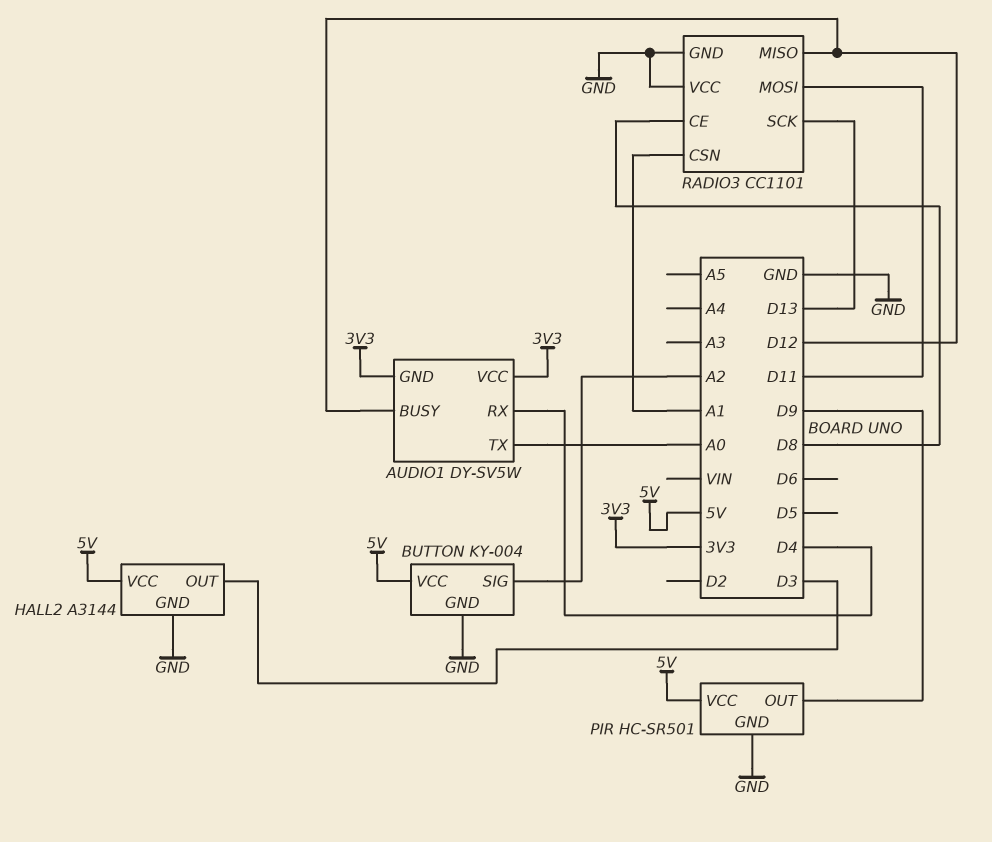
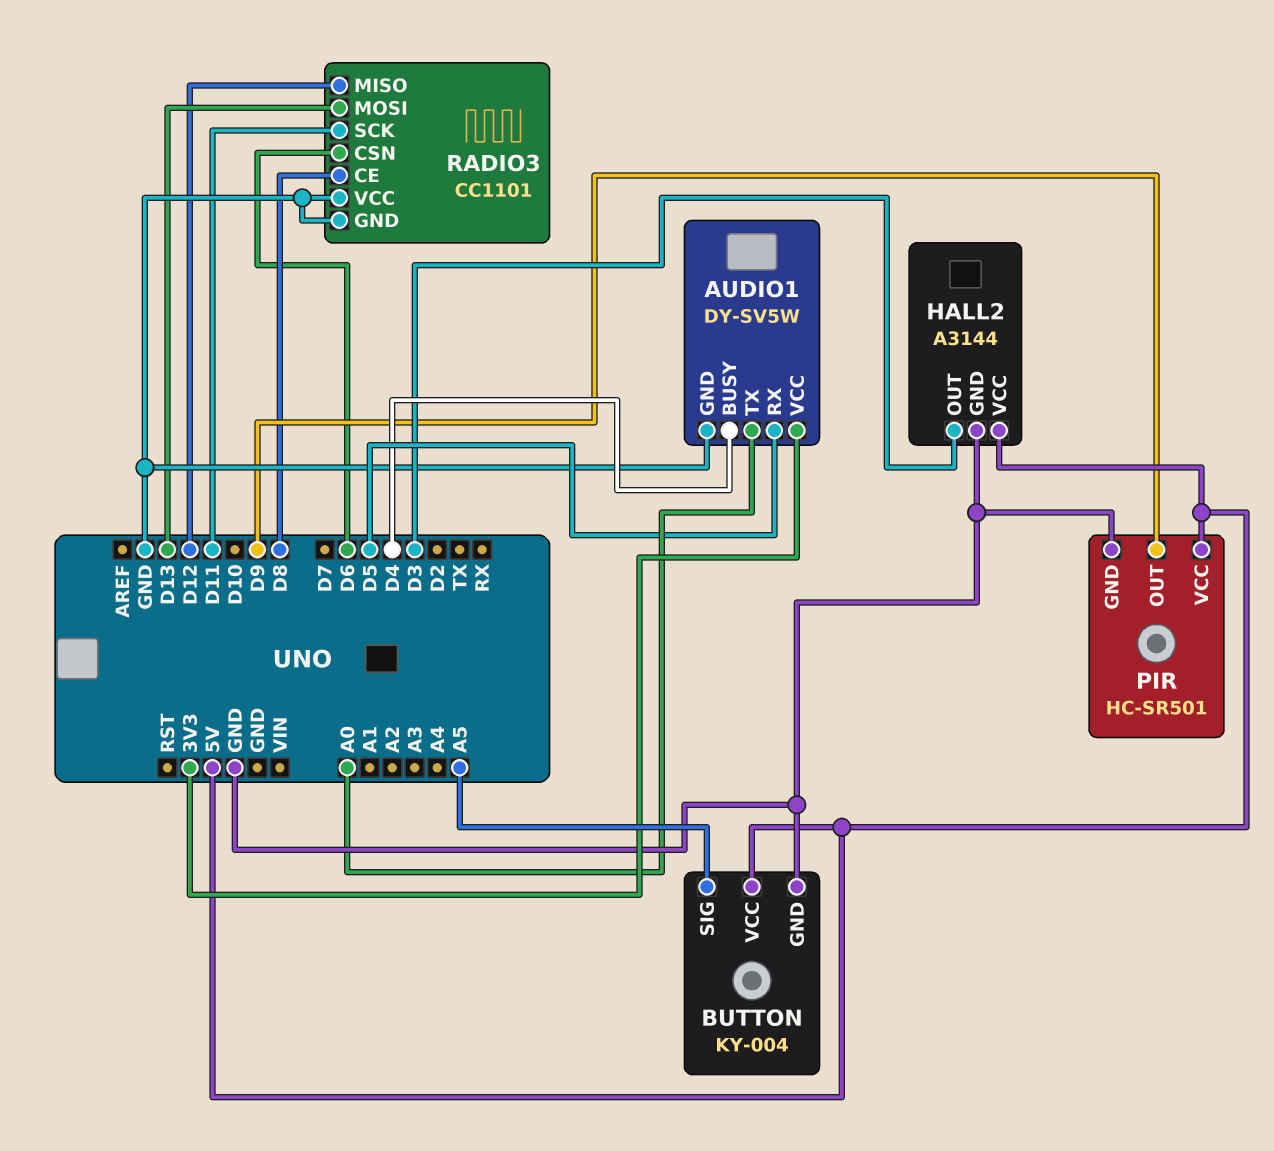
AUDIO1 pin BUSY: D12 -> D4
AUDIO1 pin GND: 3V3 -> GND
AUDIO1 pin RX: D4 -> D5
BUTTON pin SIG: A2 -> A5
RADIO3 pin CSN: A1 -> D6
RADIO3 pin MOSI: D11 -> D13
RADIO3 pin SCK: D13 -> D11

